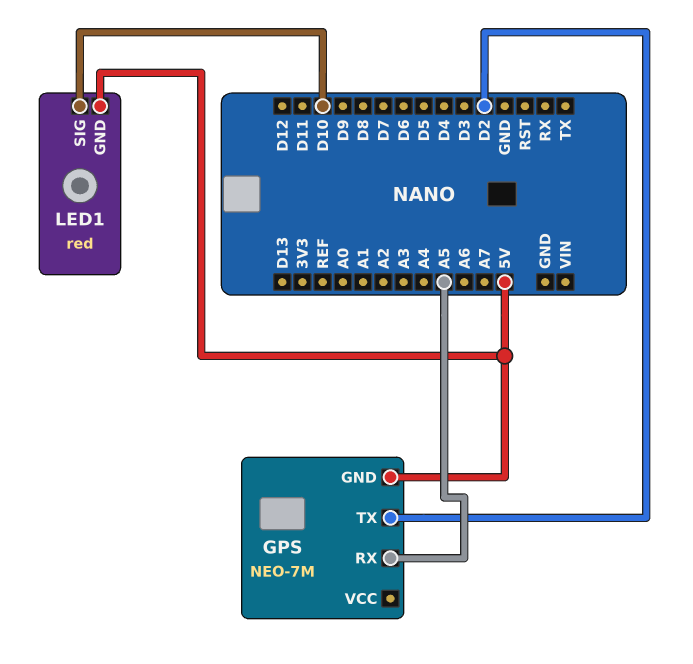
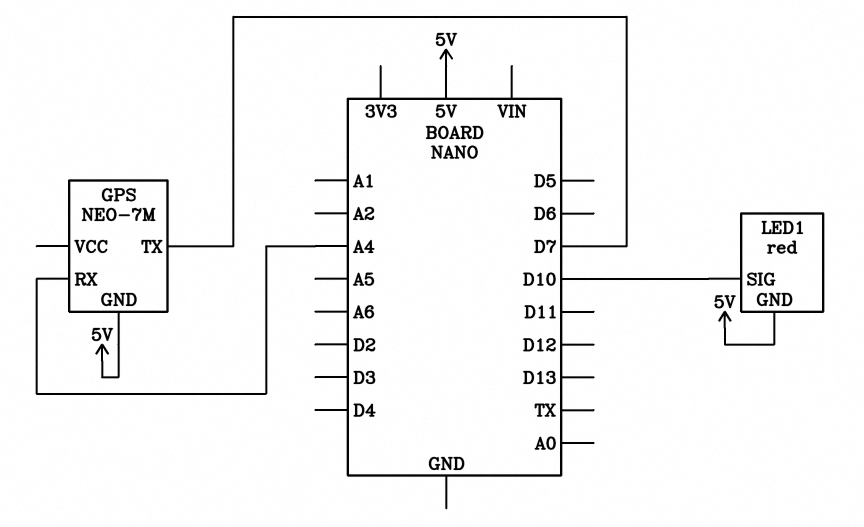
GPS pin RX: A5 -> A4
GPS pin TX: D2 -> D7

